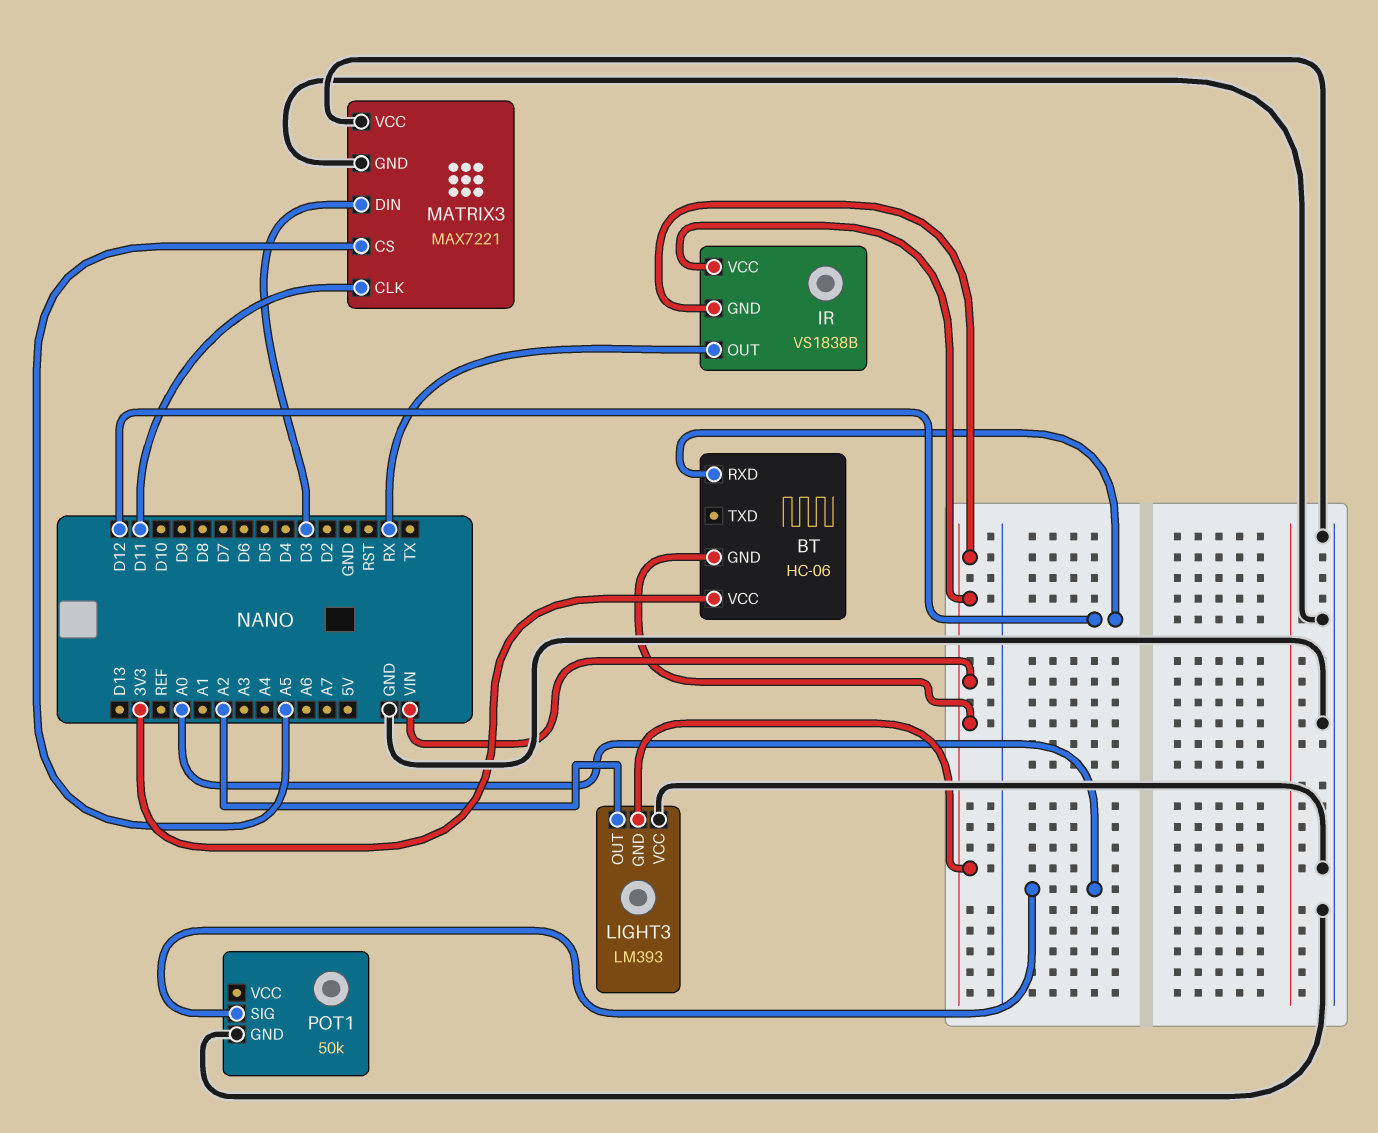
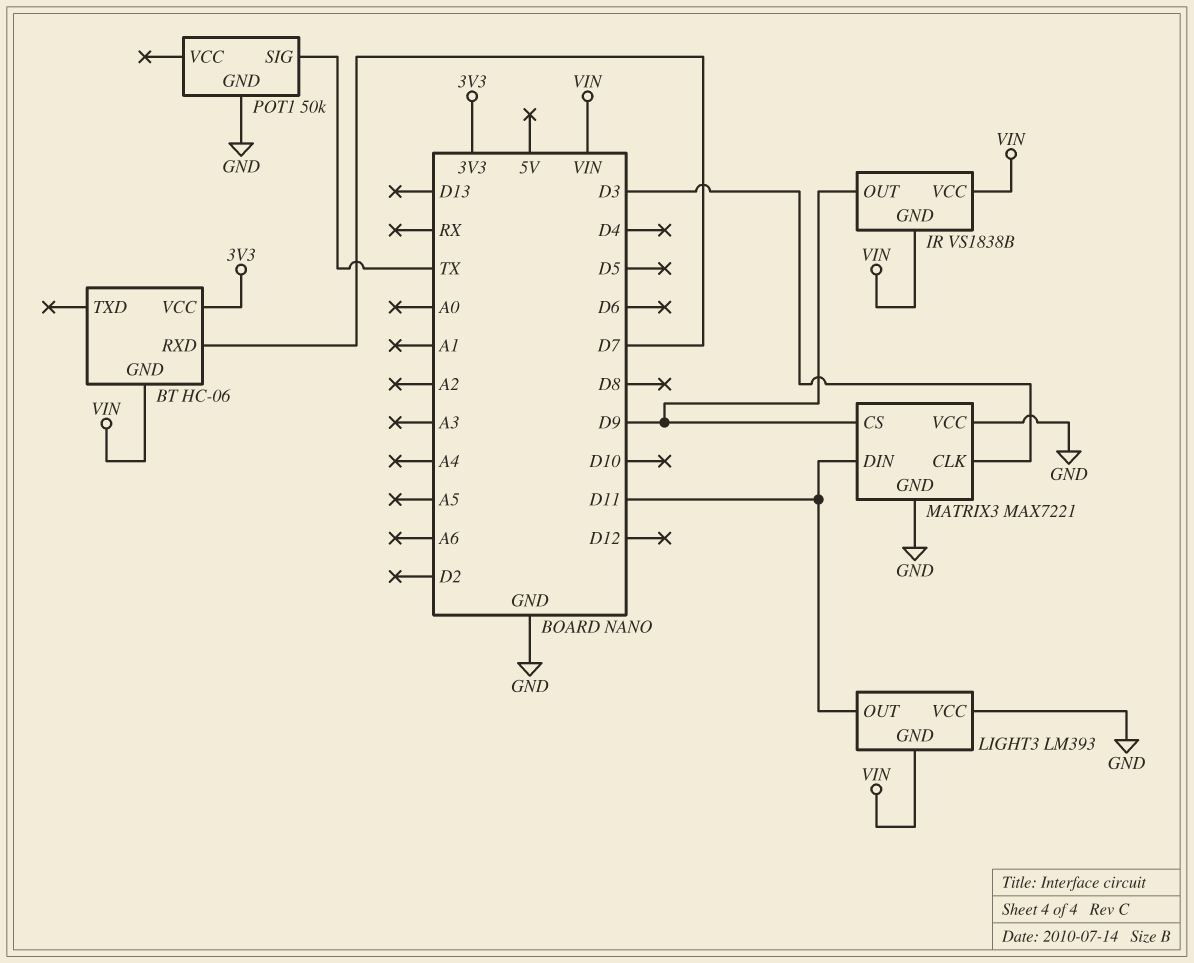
BT pin RXD: D12 -> D7
IR pin OUT: RX -> D9
LIGHT3 pin OUT: A2 -> D11
MATRIX3 pin CLK: D11 -> D3
MATRIX3 pin CS: A5 -> D9
MATRIX3 pin DIN: D3 -> D11
POT1 pin SIG: A0 -> TX

